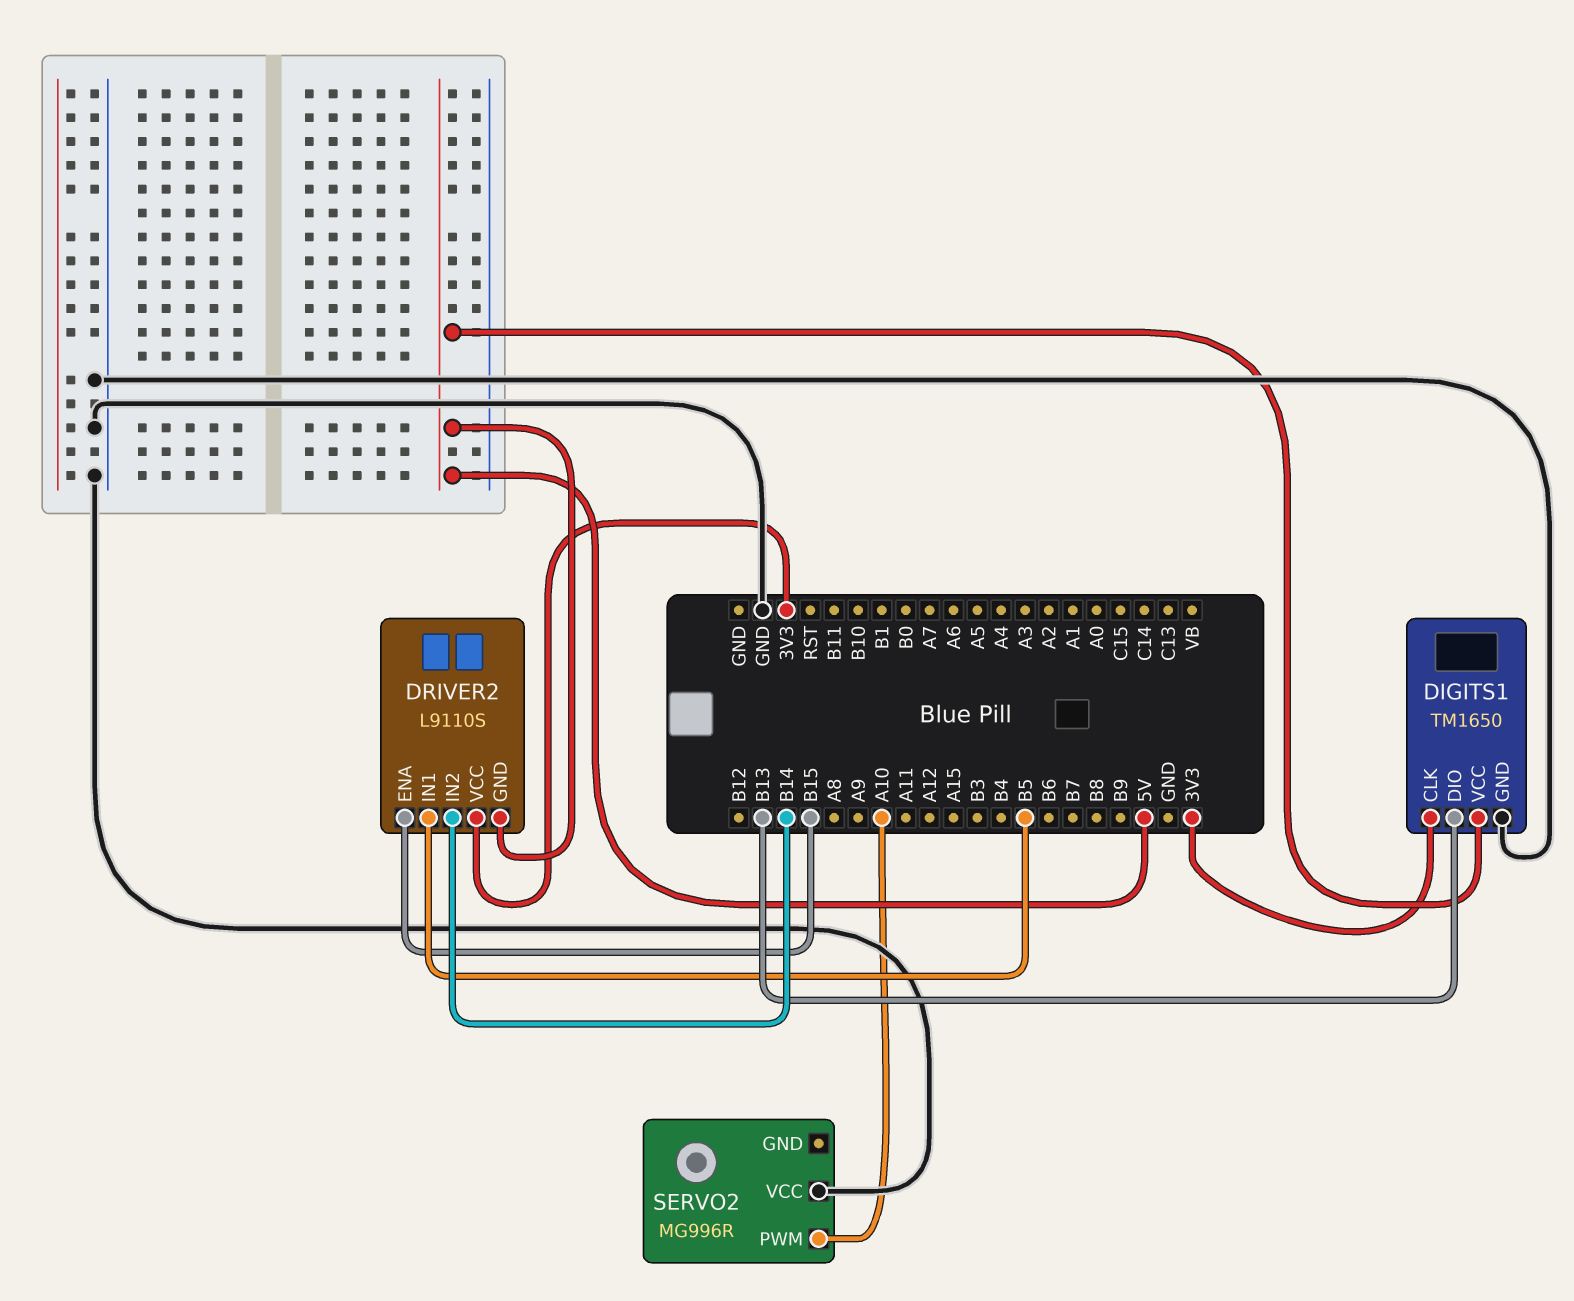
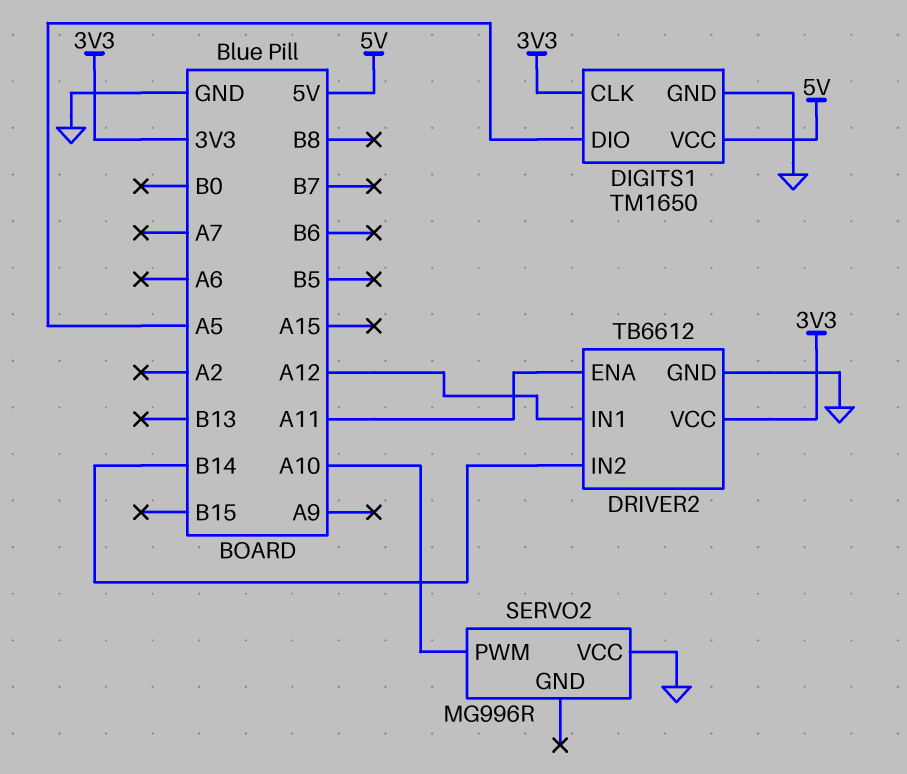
DIGITS1 pin DIO: B13 -> A5
DRIVER2: L9110S -> TB6612
DRIVER2 pin ENA: B15 -> A11
DRIVER2 pin GND: 5V -> GND
DRIVER2 pin IN1: B5 -> A12

